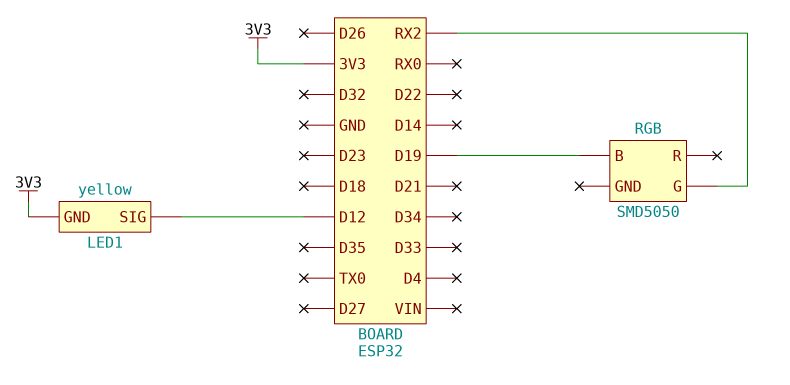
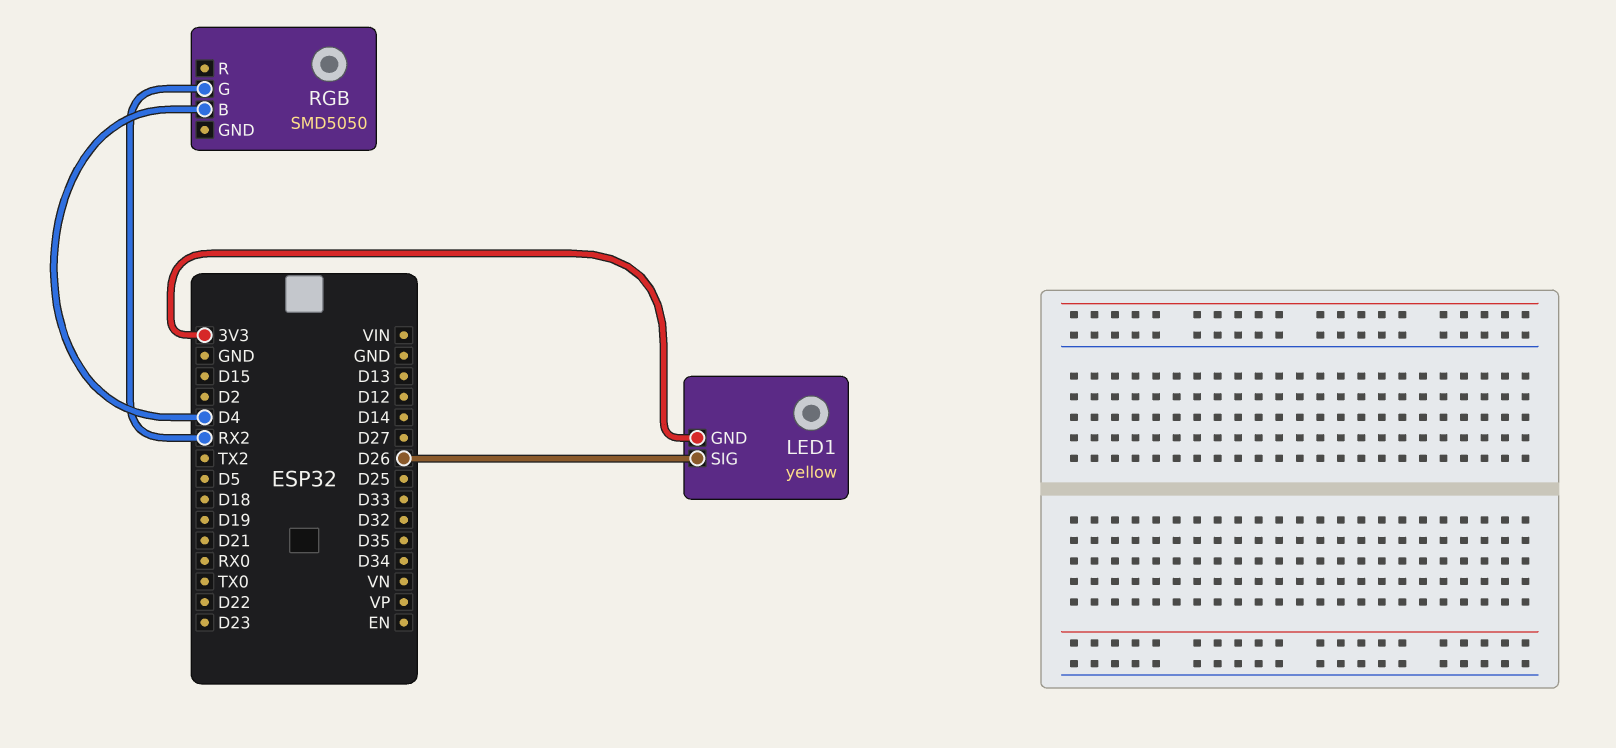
LED1 pin SIG: D12 -> D26
RGB pin B: D19 -> D4

